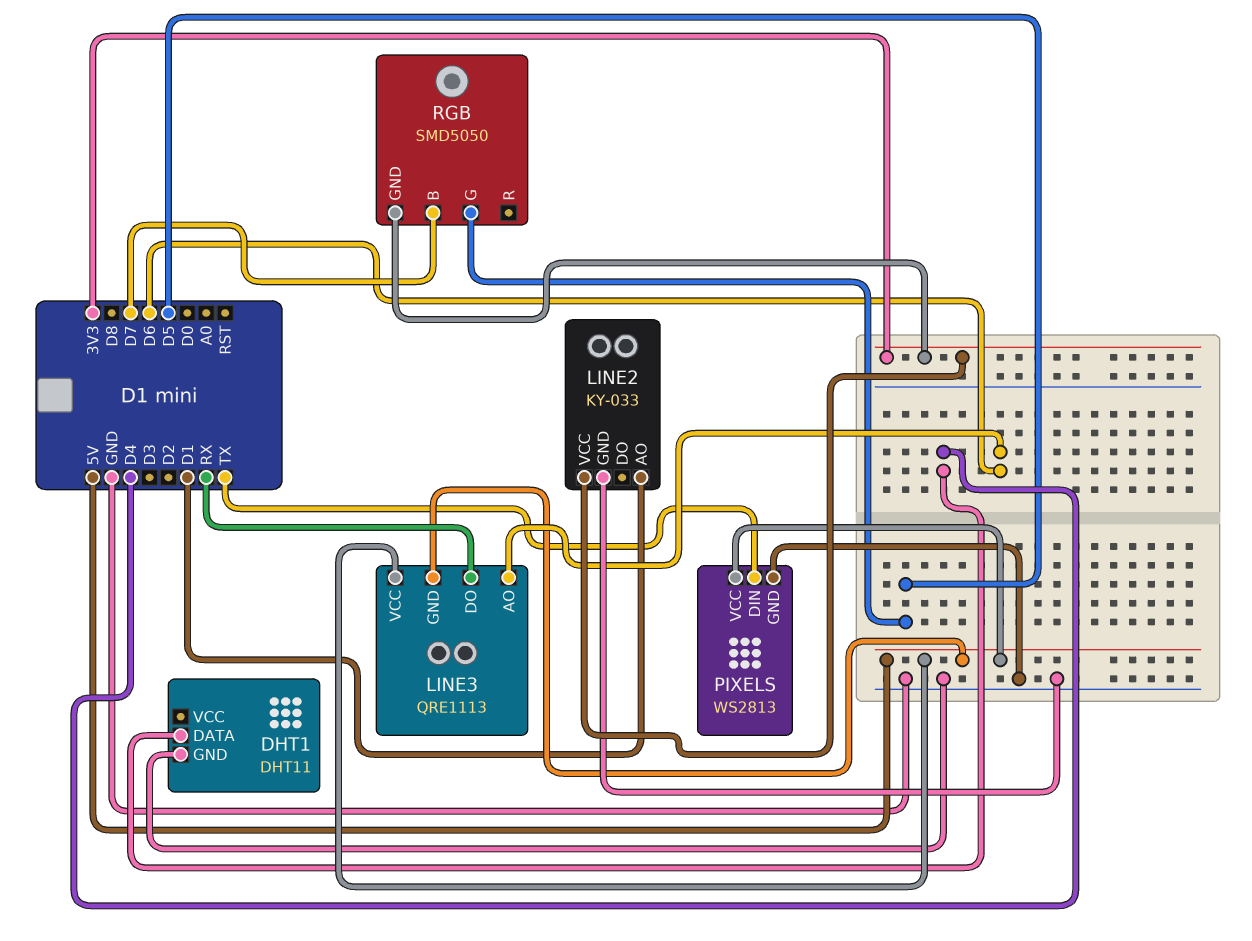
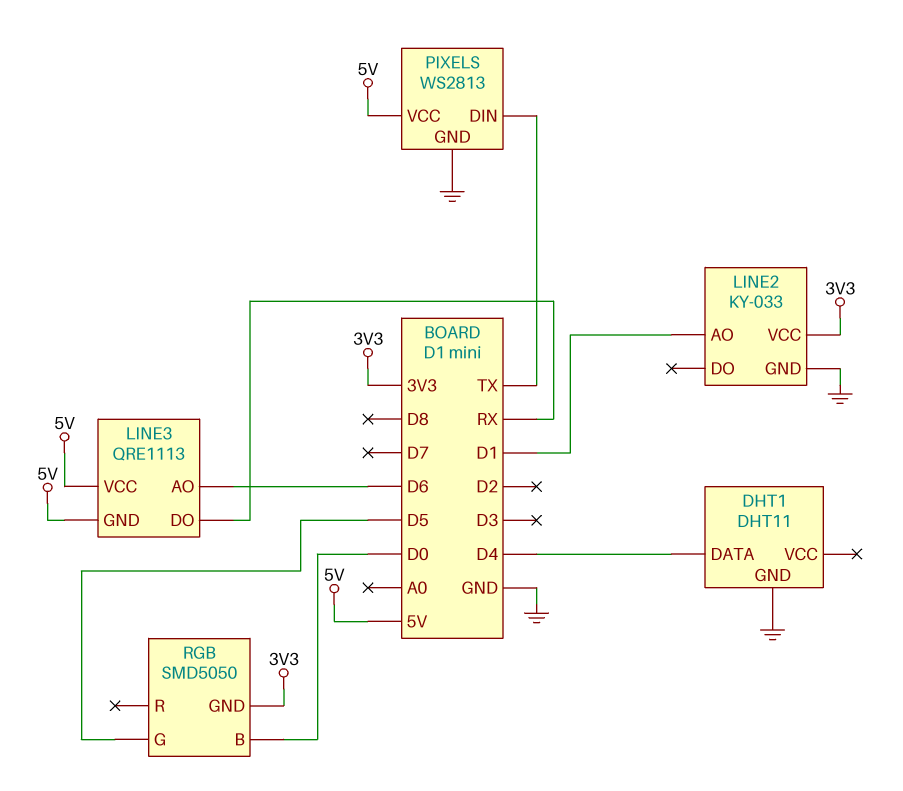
RGB pin B: D7 -> D0

